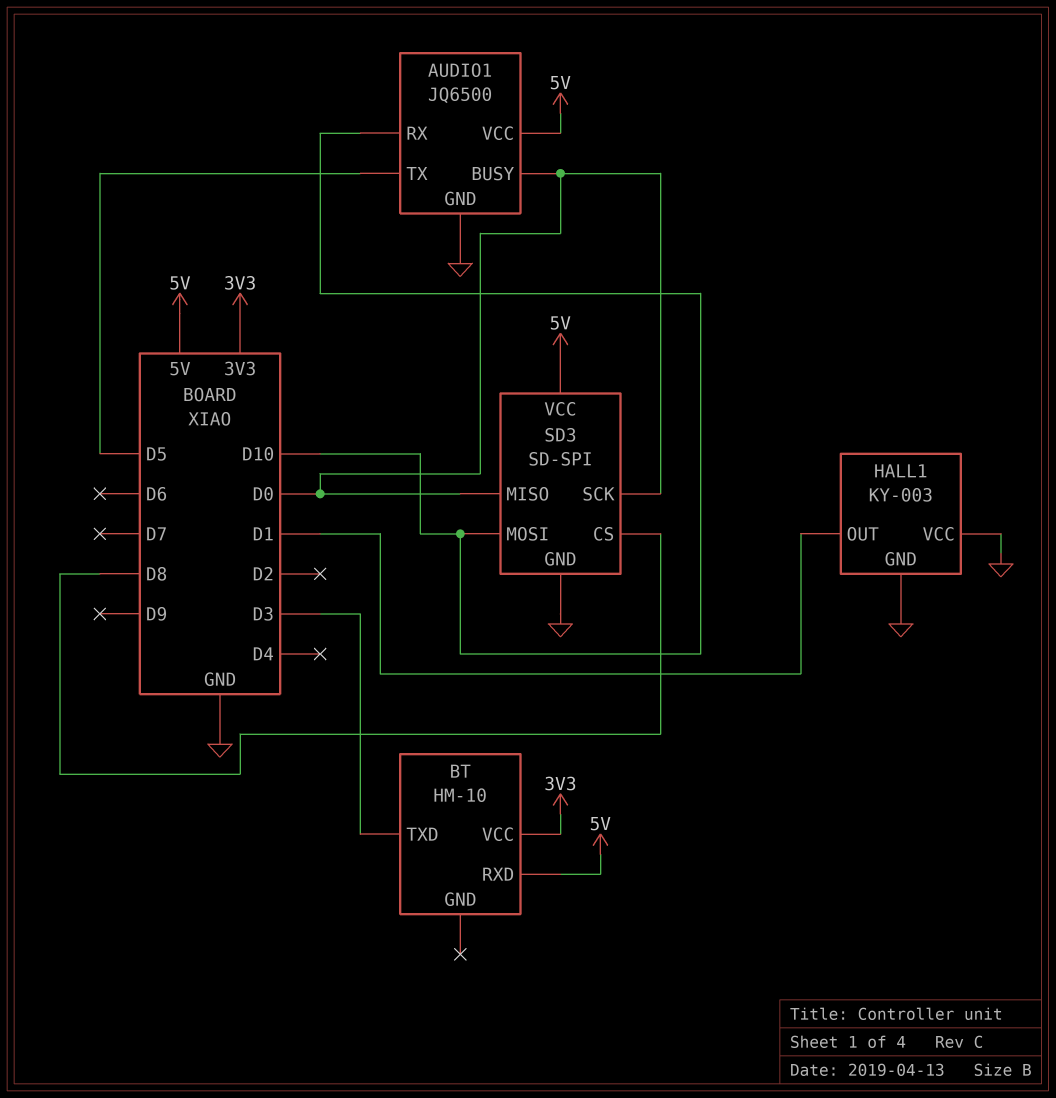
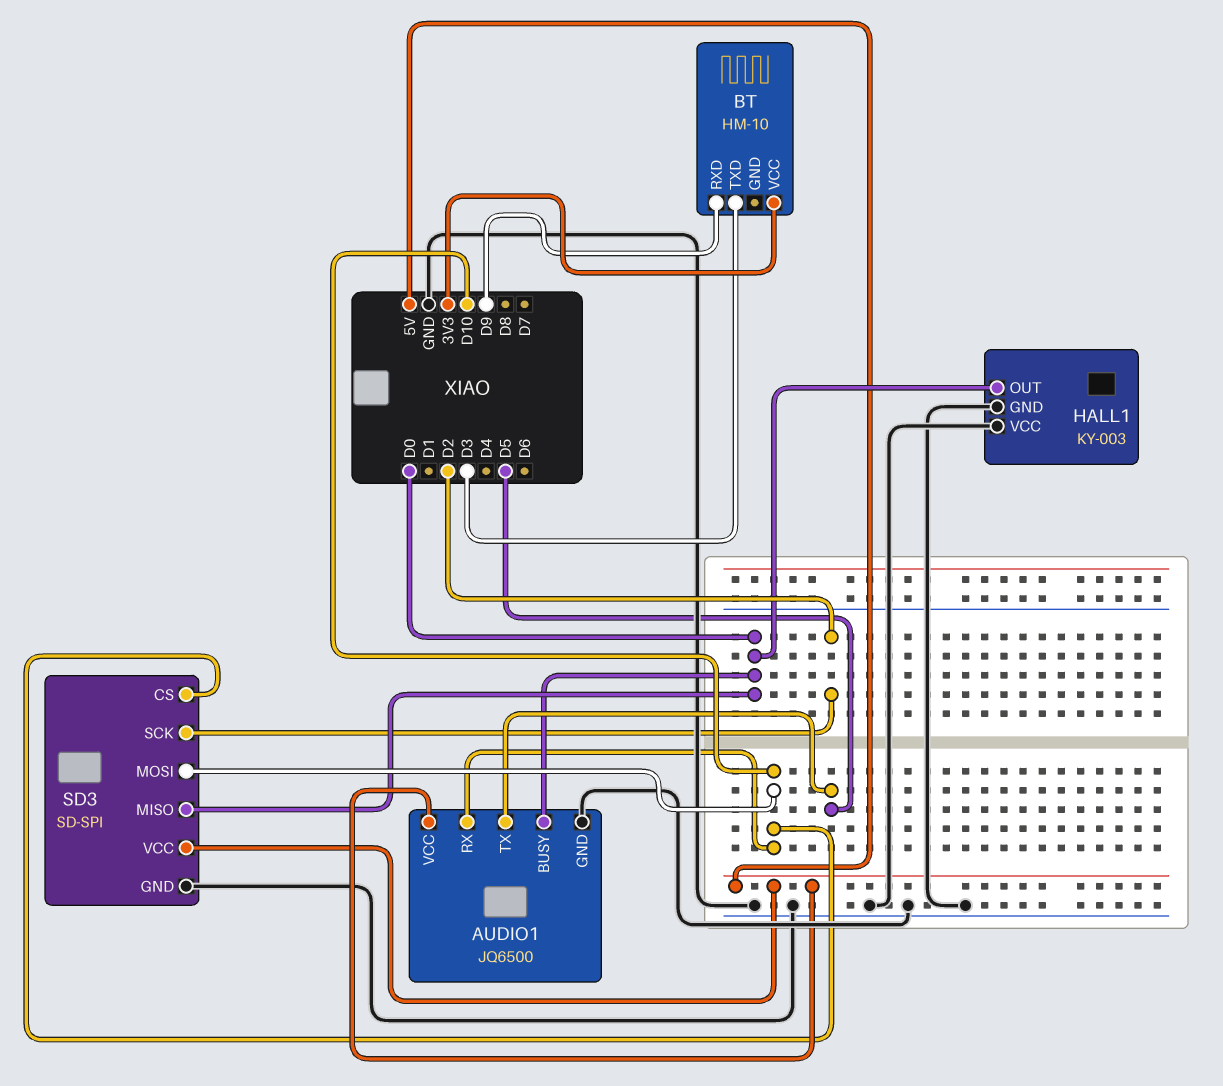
BT pin RXD: 5V -> D9
HALL1 pin OUT: D1 -> D0
SD3 pin CS: D8 -> D10
SD3 pin SCK: D0 -> D2

